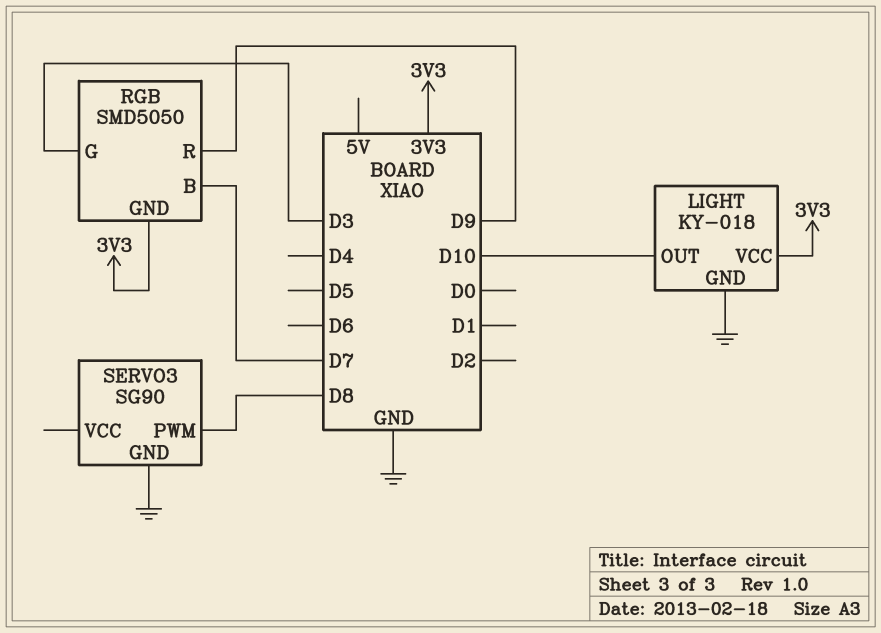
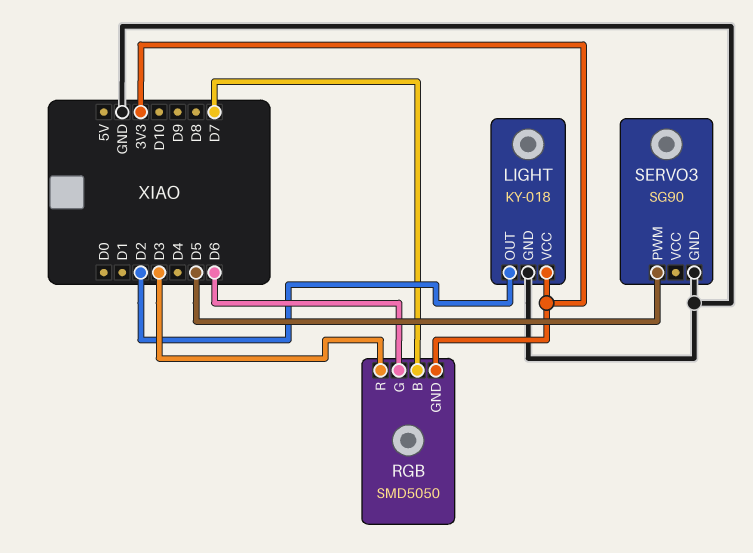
LIGHT pin OUT: D10 -> D2
RGB pin G: D3 -> D6
RGB pin R: D9 -> D3
SERVO3 pin PWM: D8 -> D5

